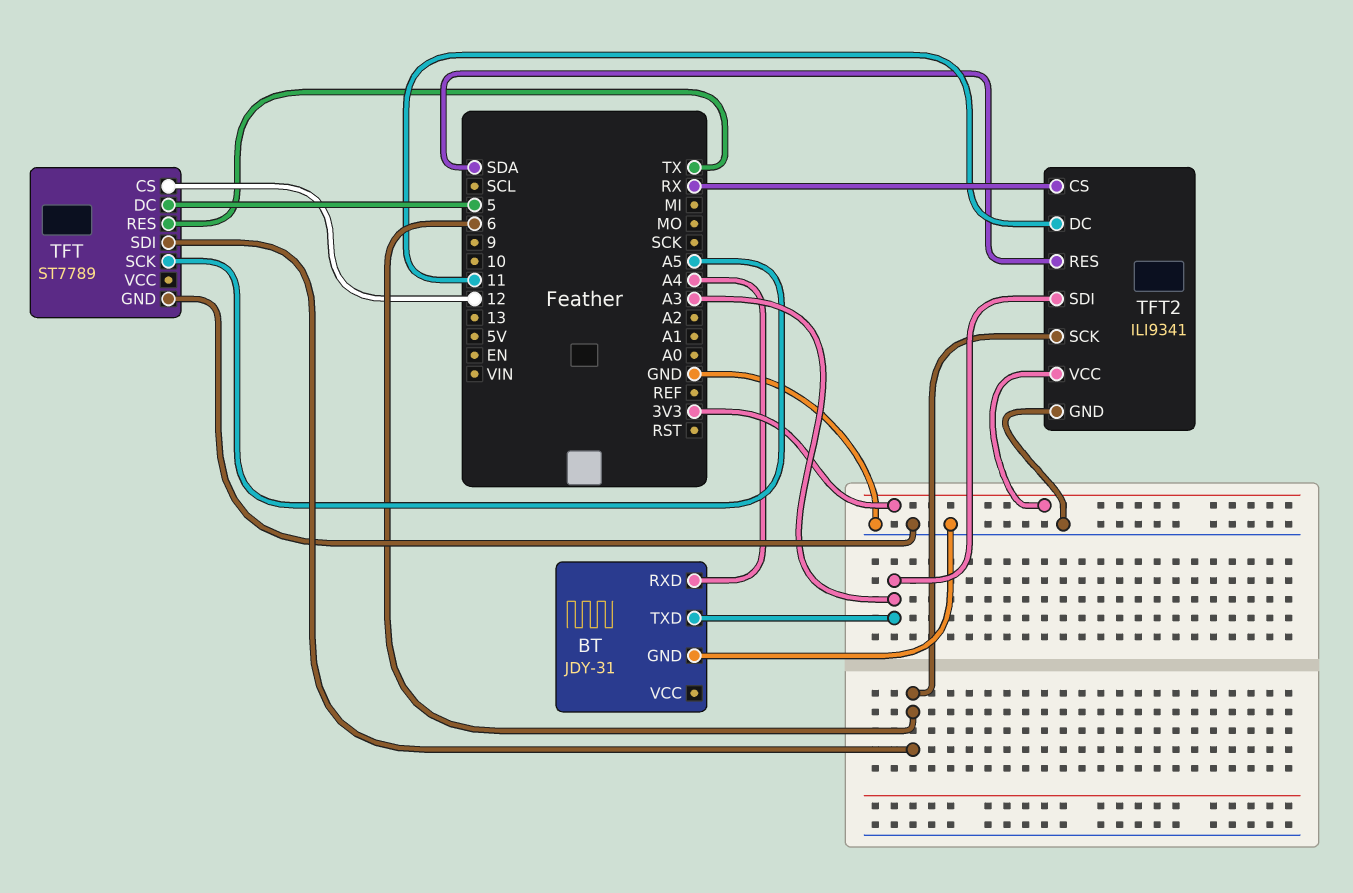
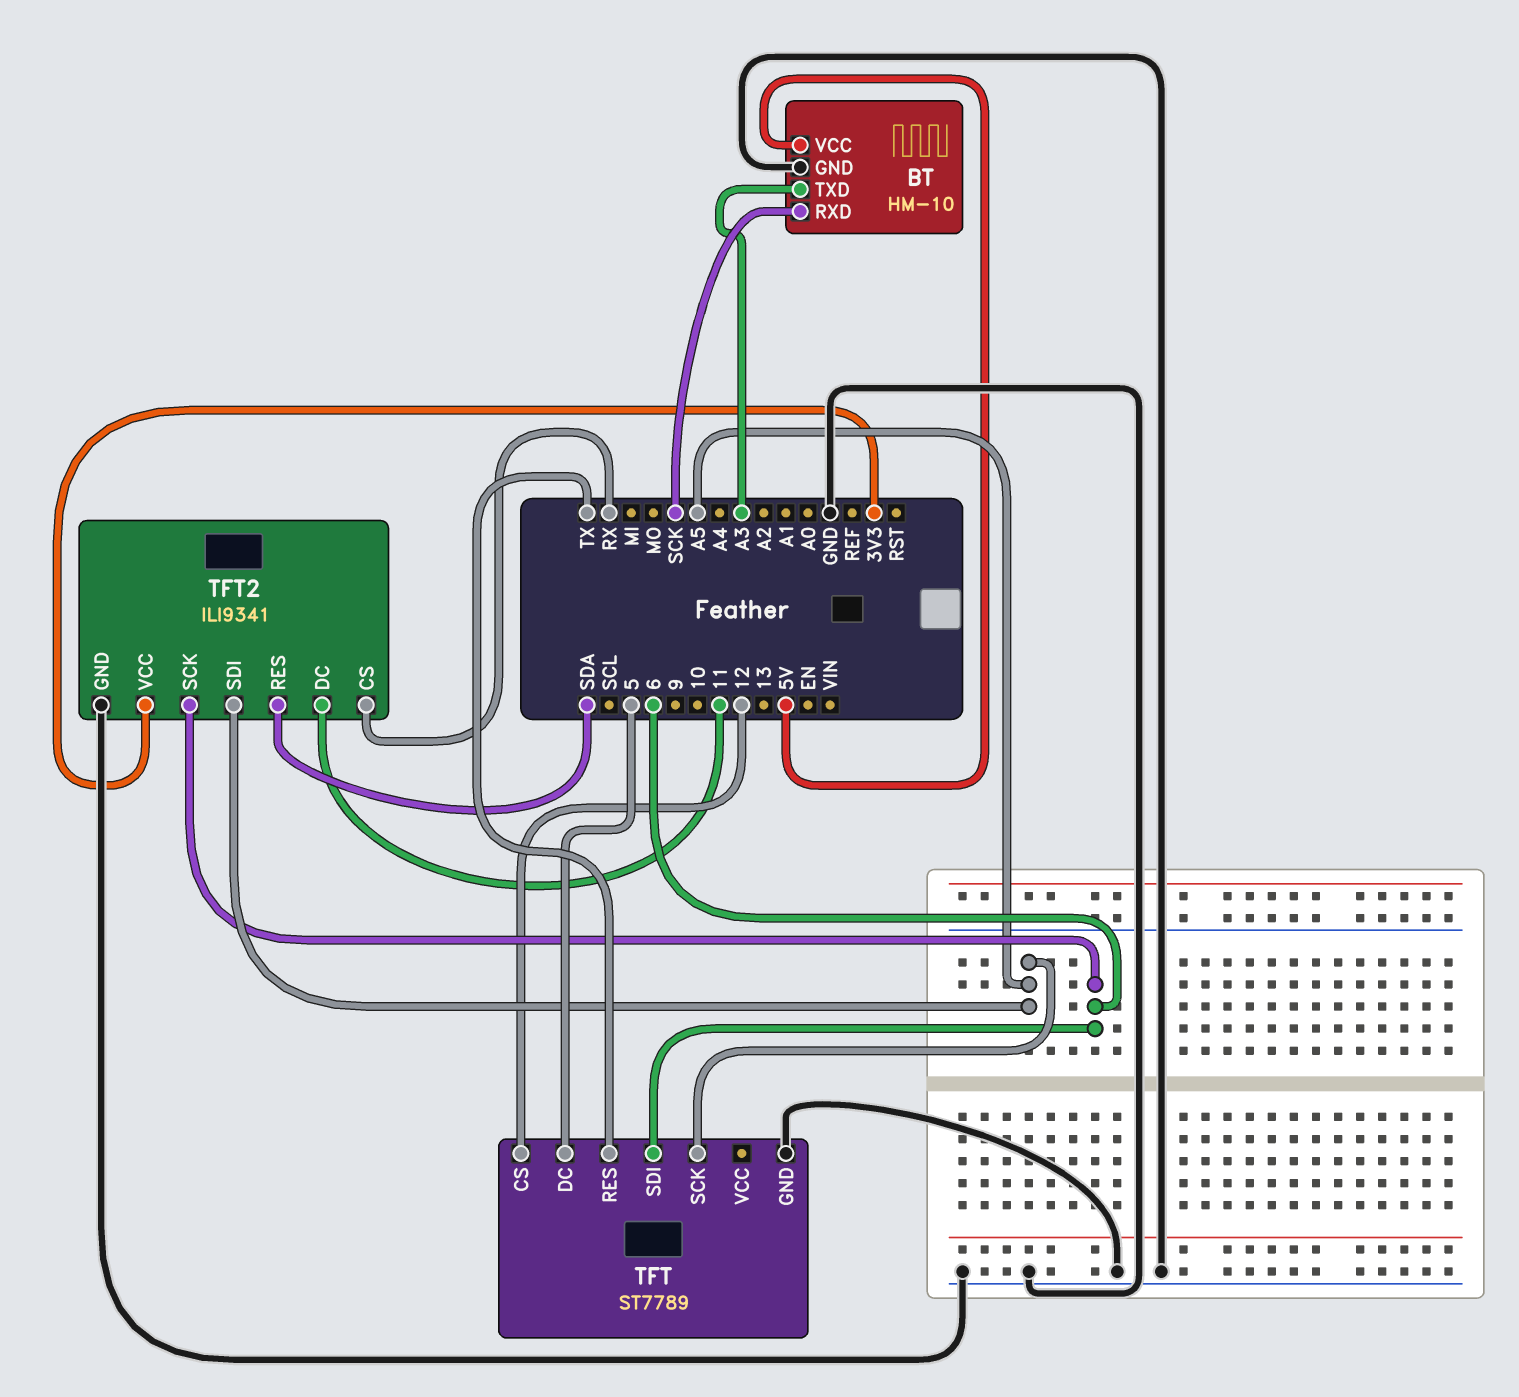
BT: JDY-31 -> HM-10
BT pin RXD: A4 -> SCK
BT pin VCC: none -> 5V
TFT2 pin SDI: A3 -> A5

